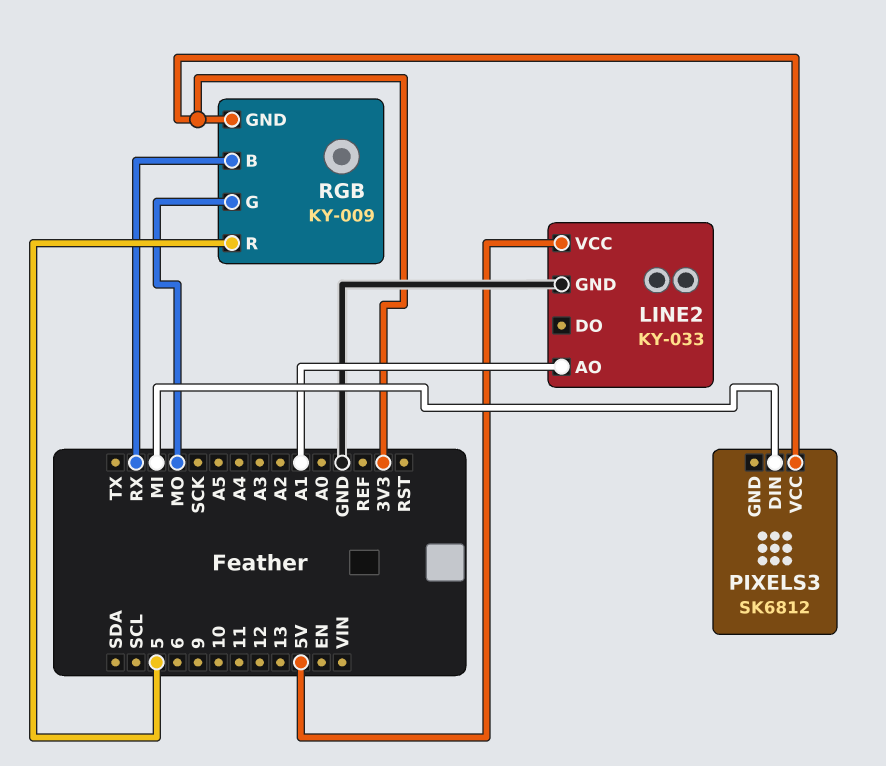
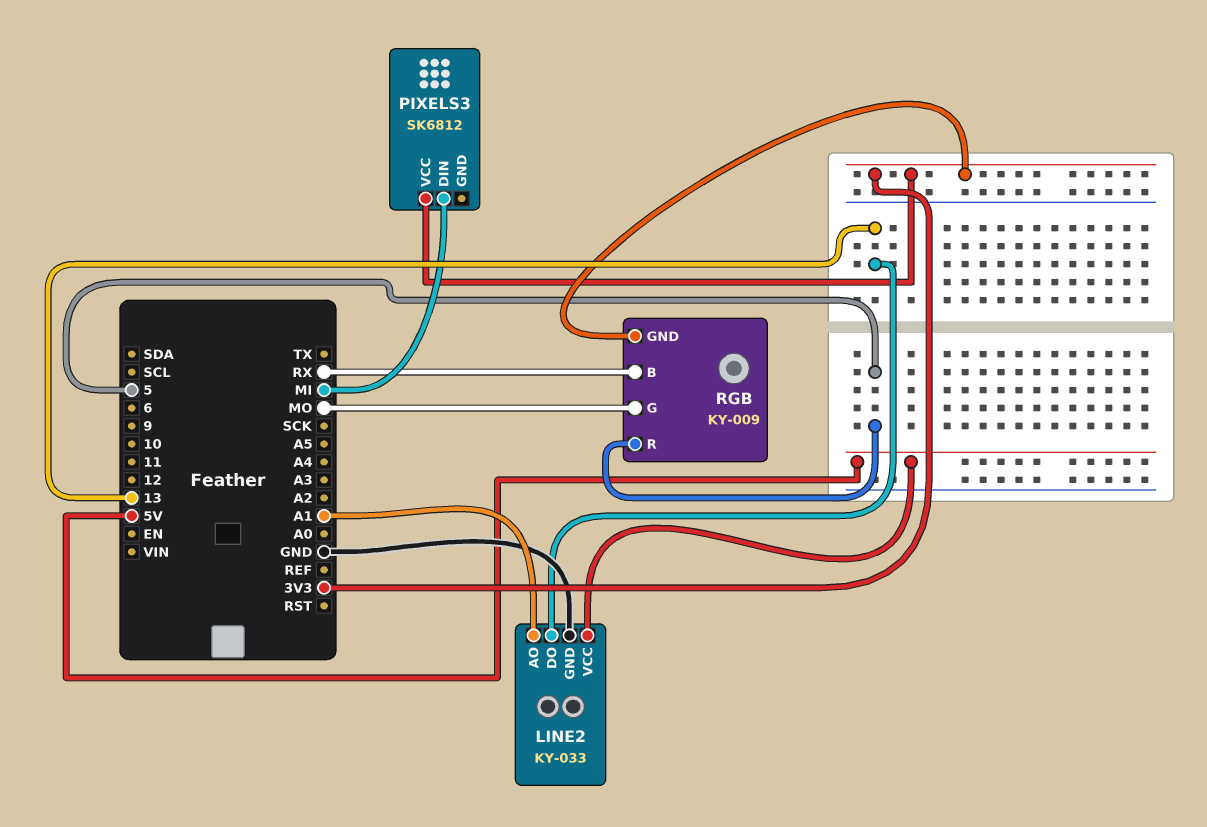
LINE2 pin DO: none -> 13

